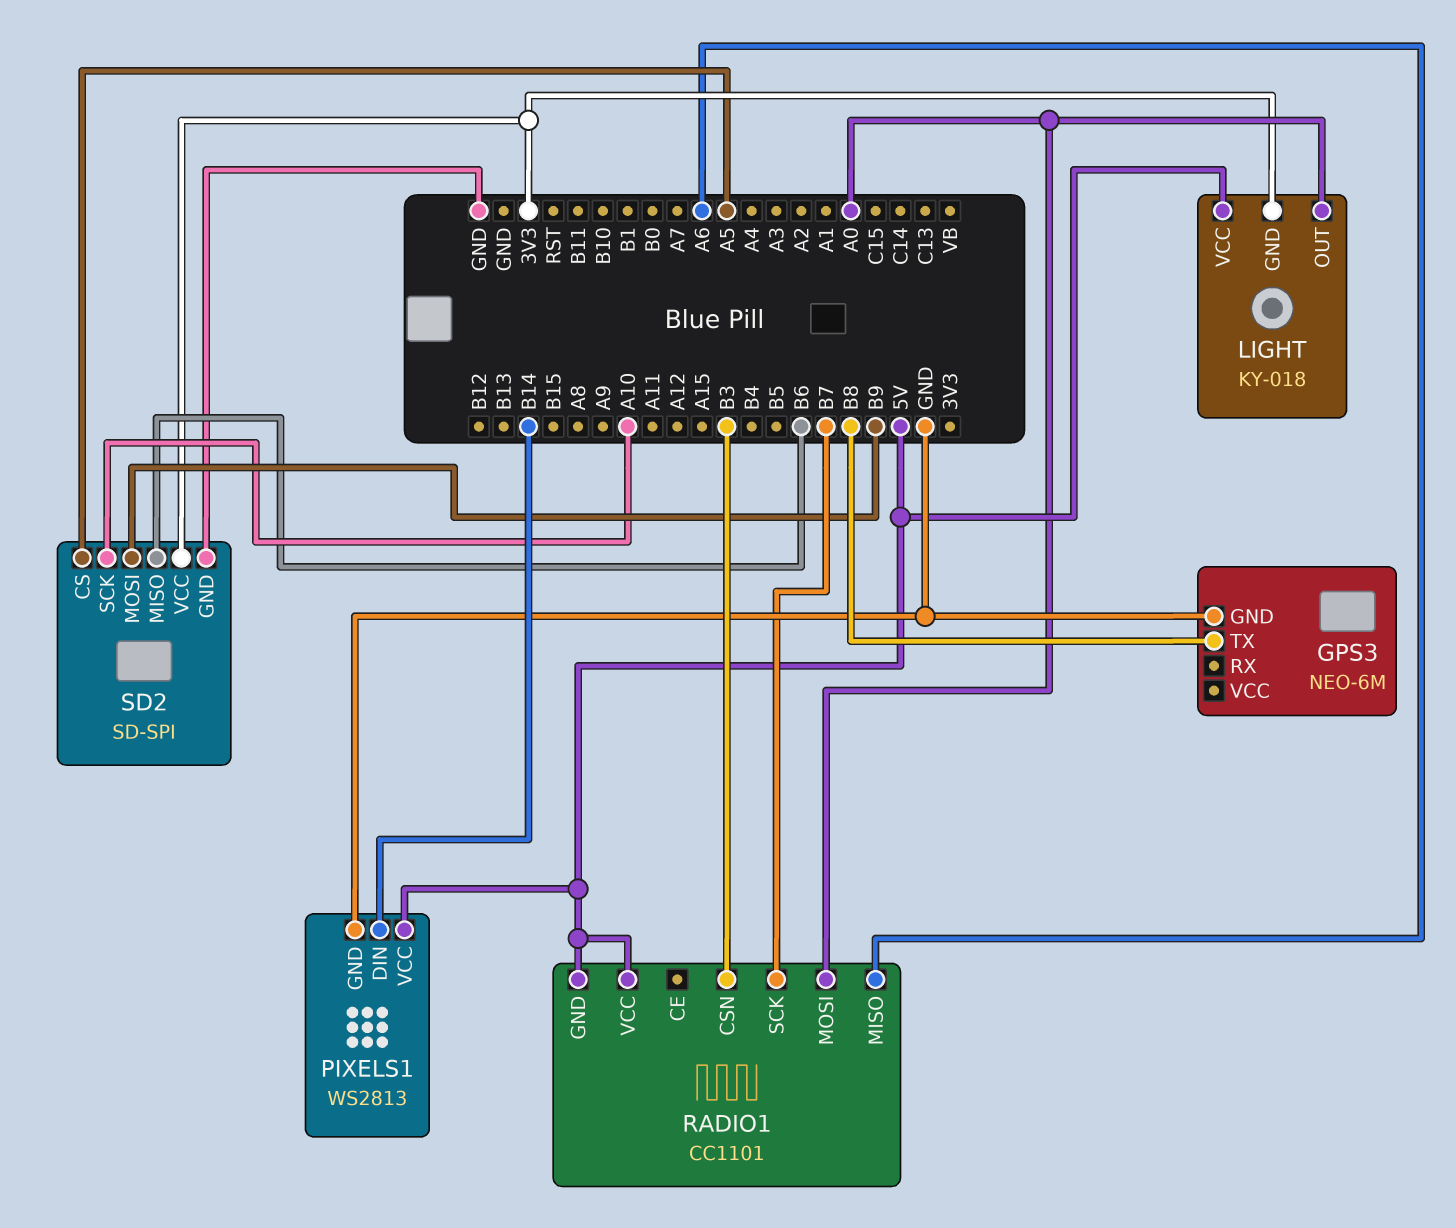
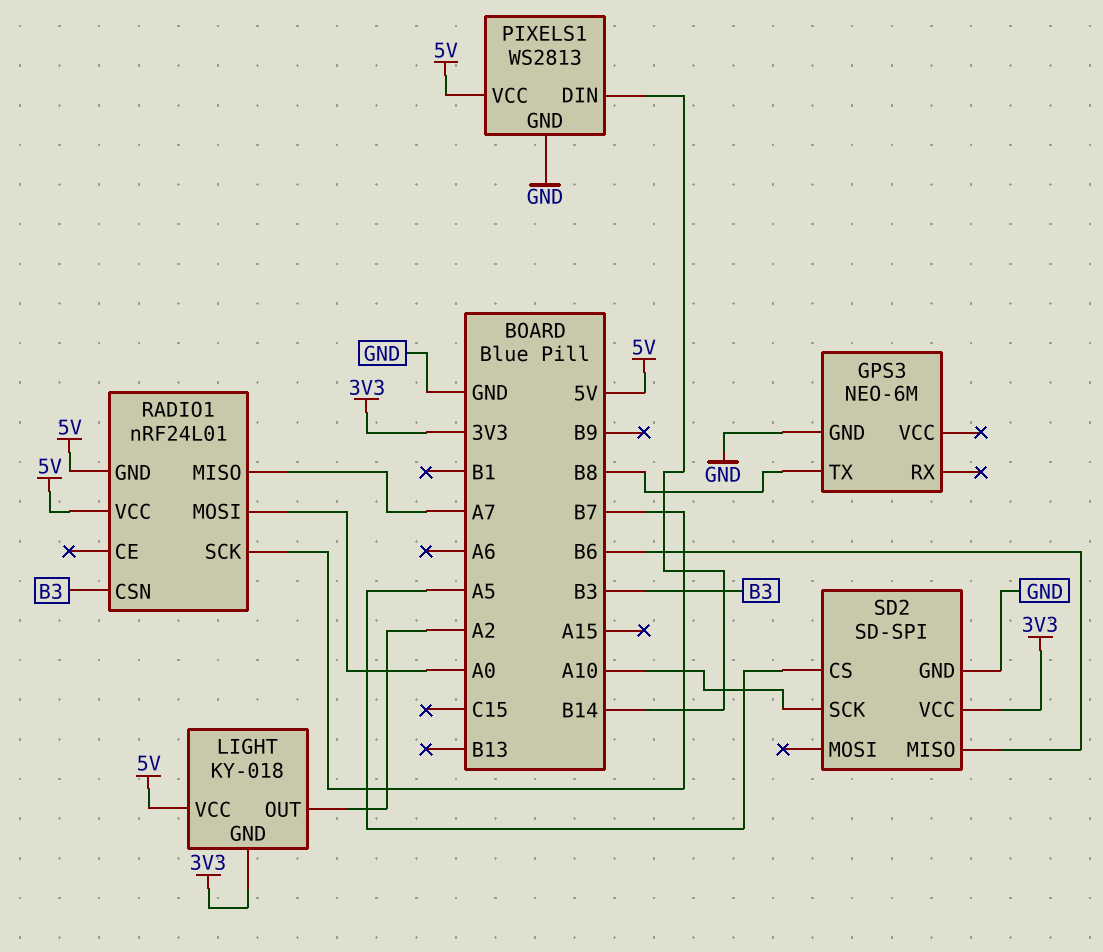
LIGHT pin OUT: A0 -> A2
RADIO1: CC1101 -> nRF24L01
RADIO1 pin MISO: A6 -> A7
SD2 pin MOSI: B9 -> none

